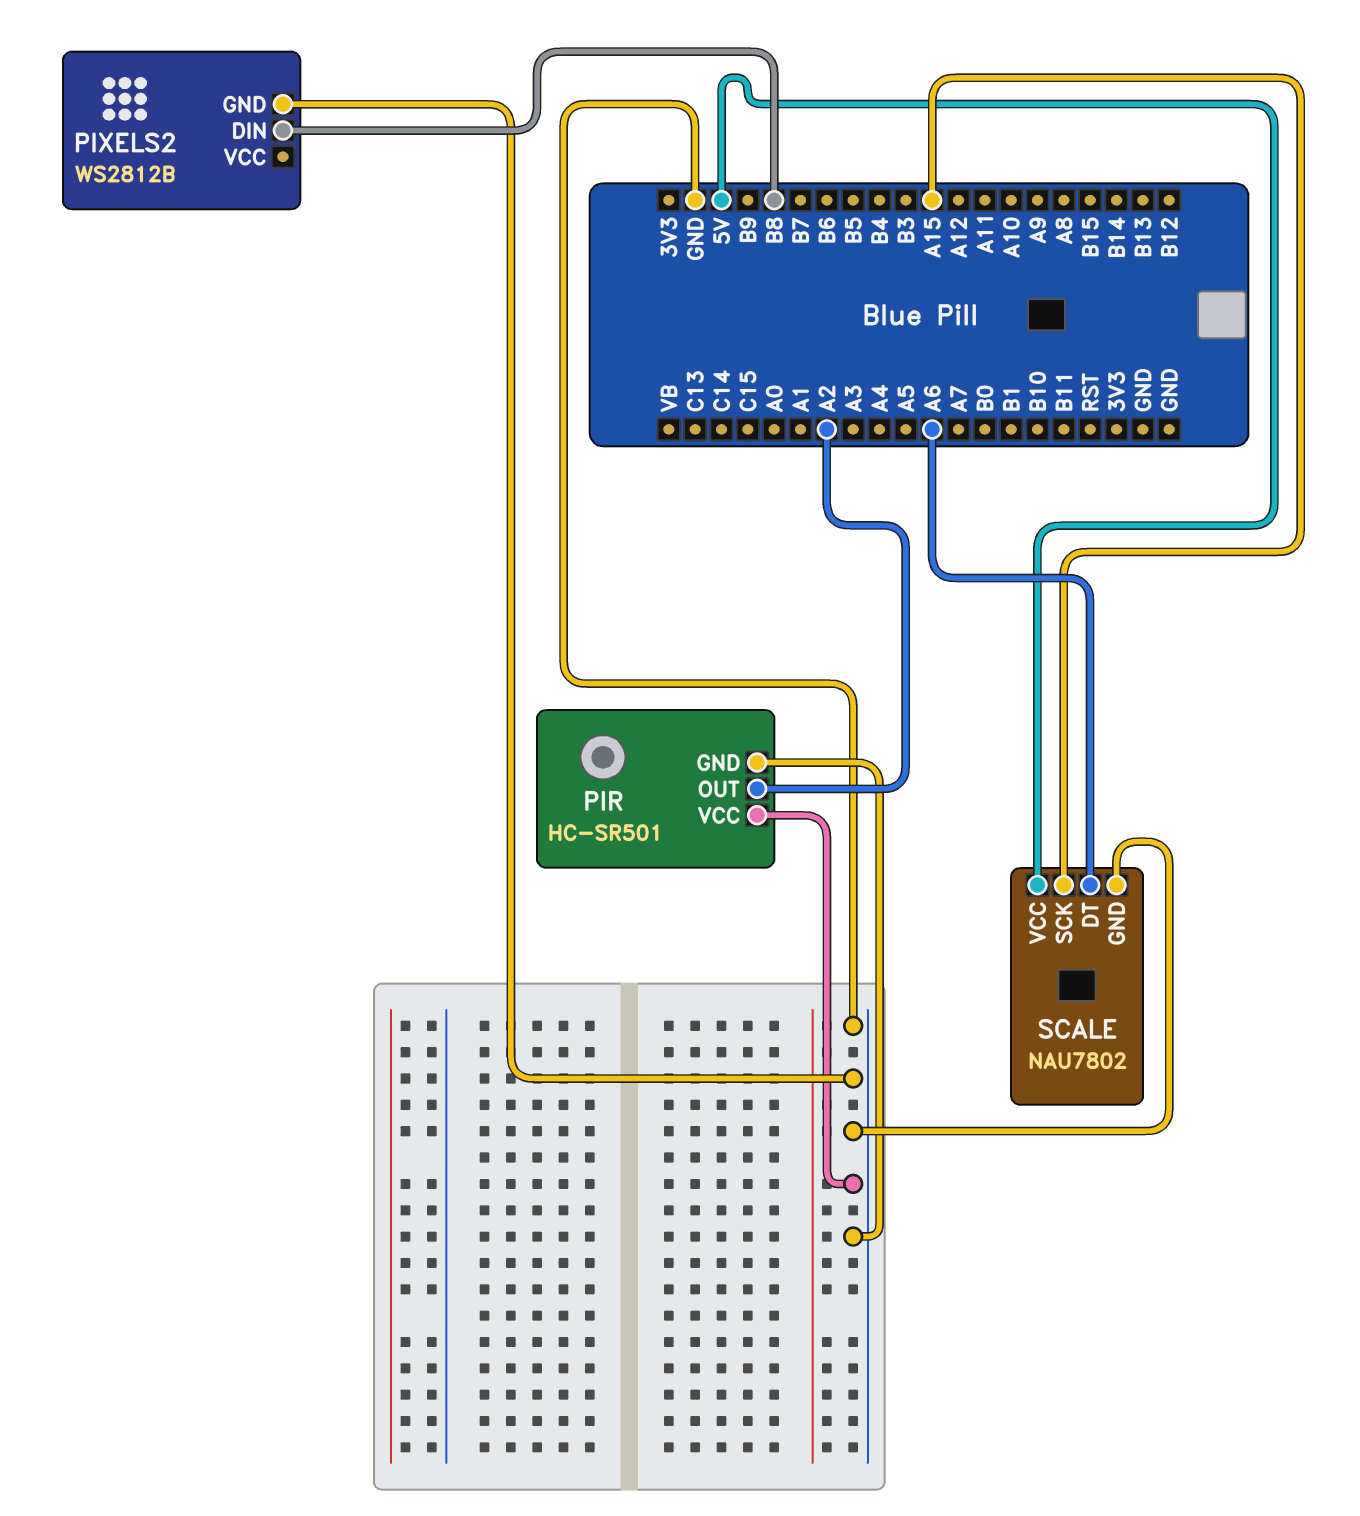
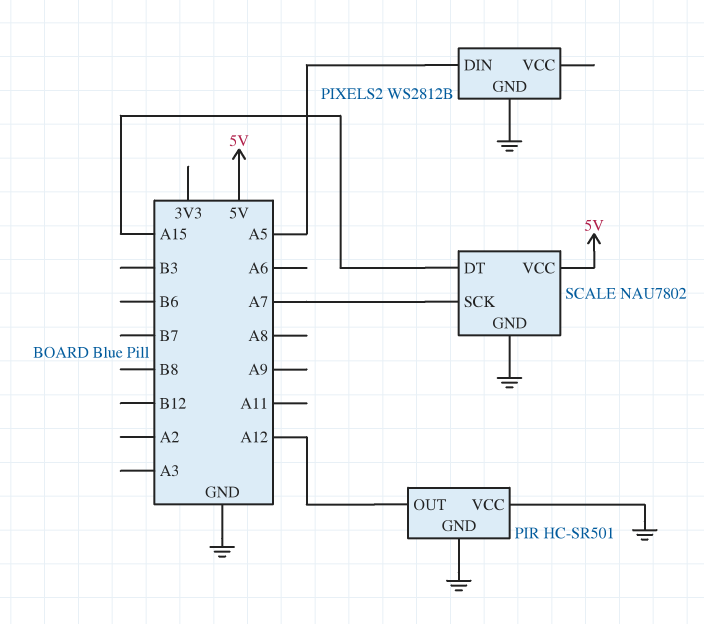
PIR pin OUT: A2 -> A12
PIXELS2 pin DIN: B8 -> A5
SCALE pin DT: A6 -> A15
SCALE pin SCK: A15 -> A7

